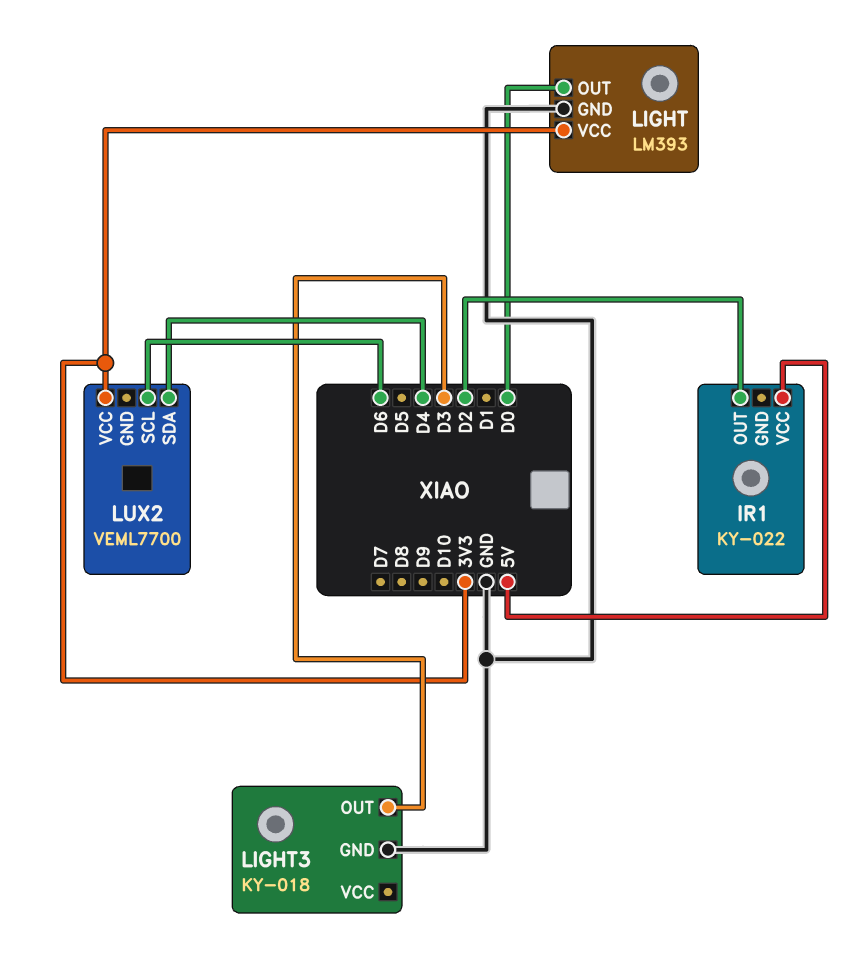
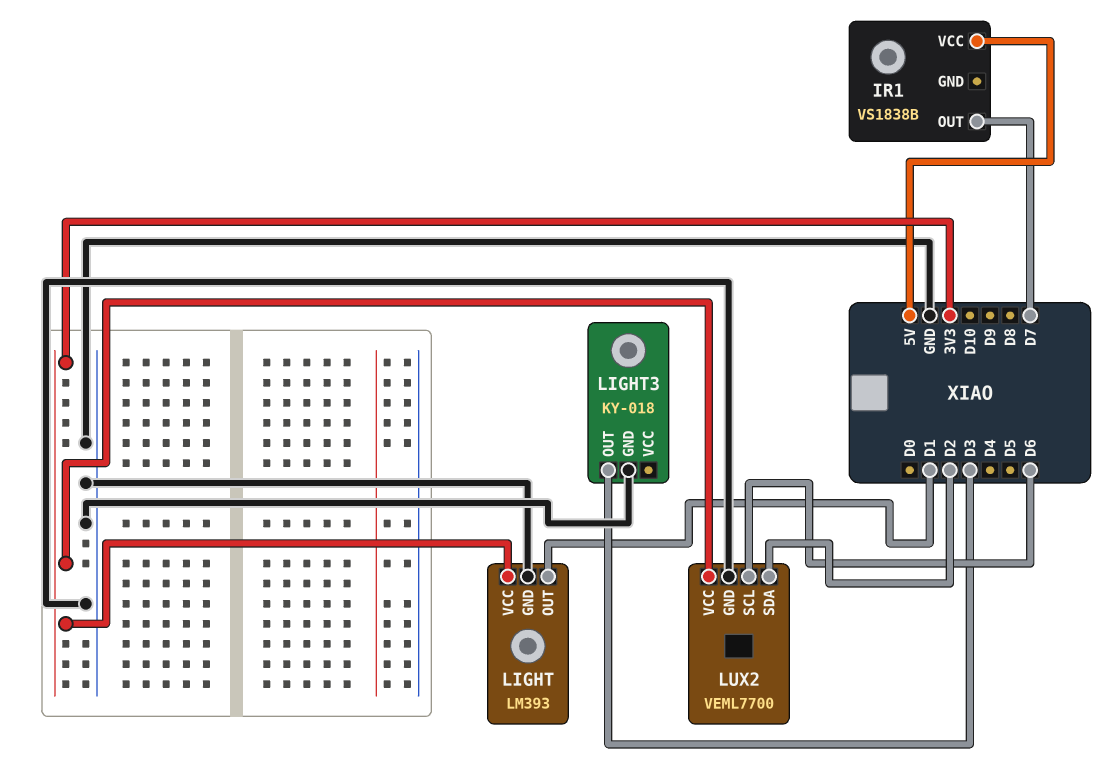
IR1: KY-022 -> VS1838B
IR1 pin OUT: D2 -> D7
LIGHT pin OUT: D0 -> D1
LUX2 pin GND: none -> GND
LUX2 pin SDA: D4 -> D2

